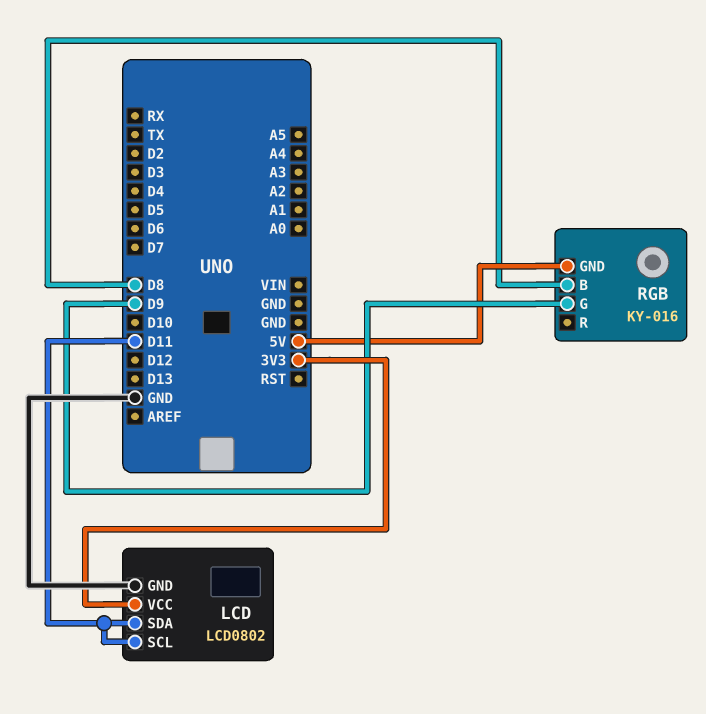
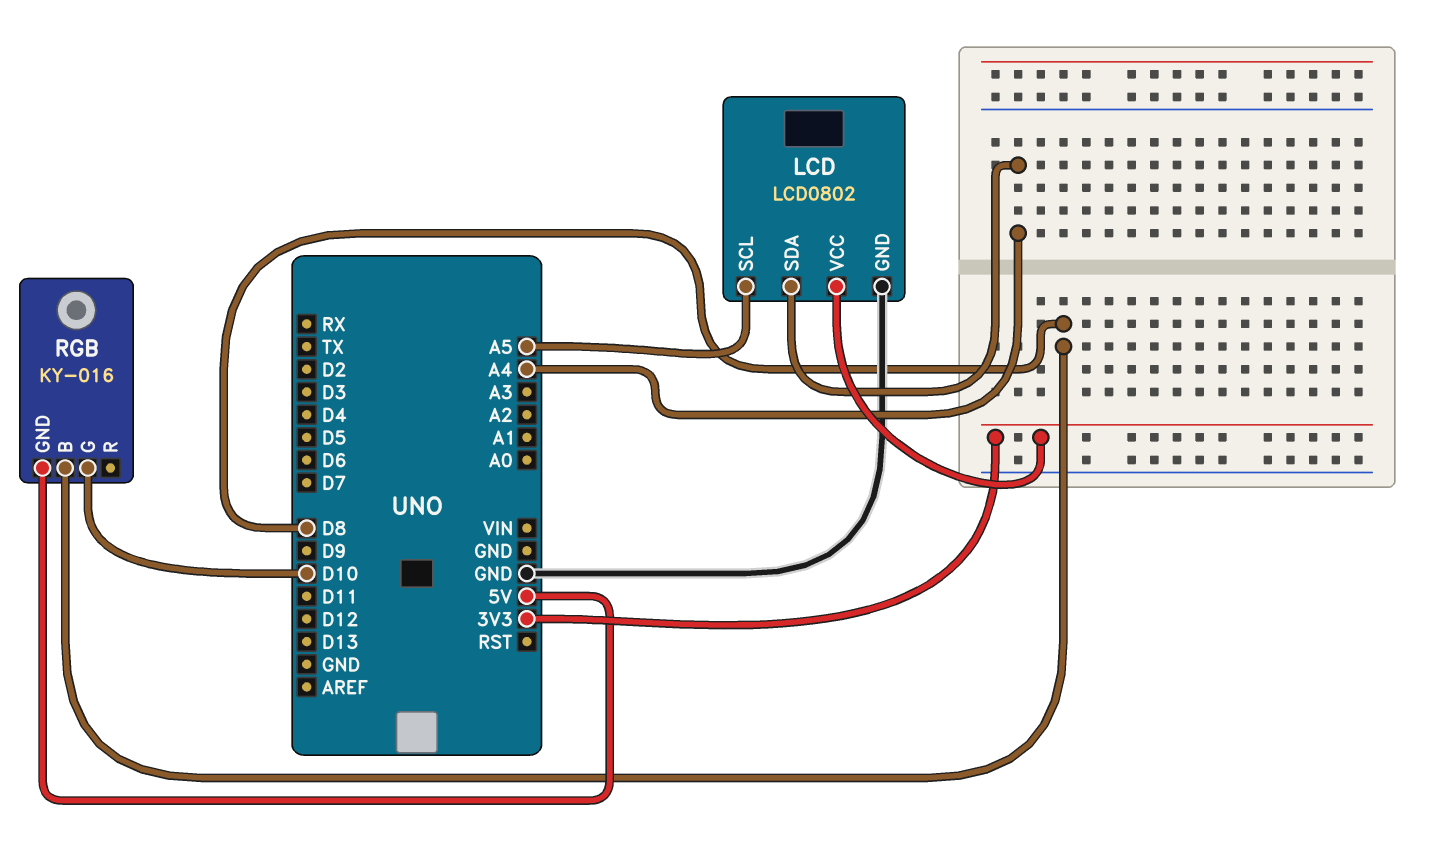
LCD pin SCL: D11 -> A5
LCD pin SDA: D11 -> A4
RGB pin G: D9 -> D10

